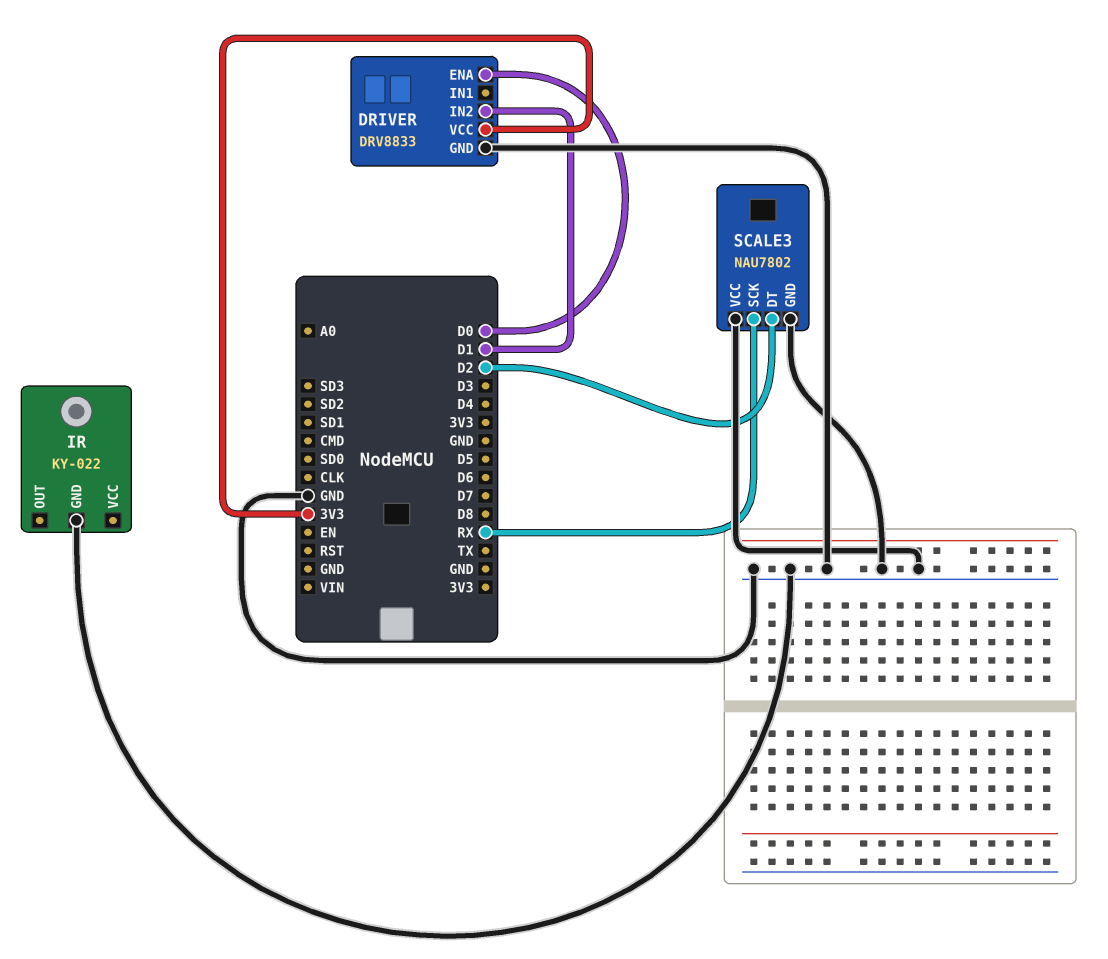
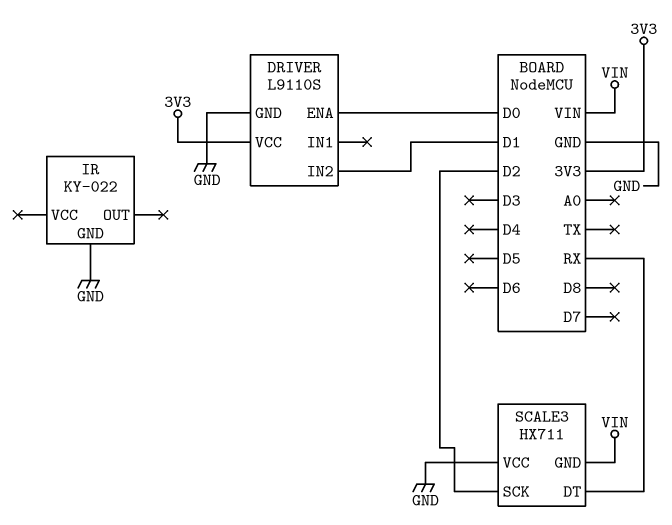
DRIVER: DRV8833 -> L9110S
SCALE3: NAU7802 -> HX711
SCALE3 pin DT: D2 -> RX
SCALE3 pin GND: GND -> VIN
SCALE3 pin SCK: RX -> D2

